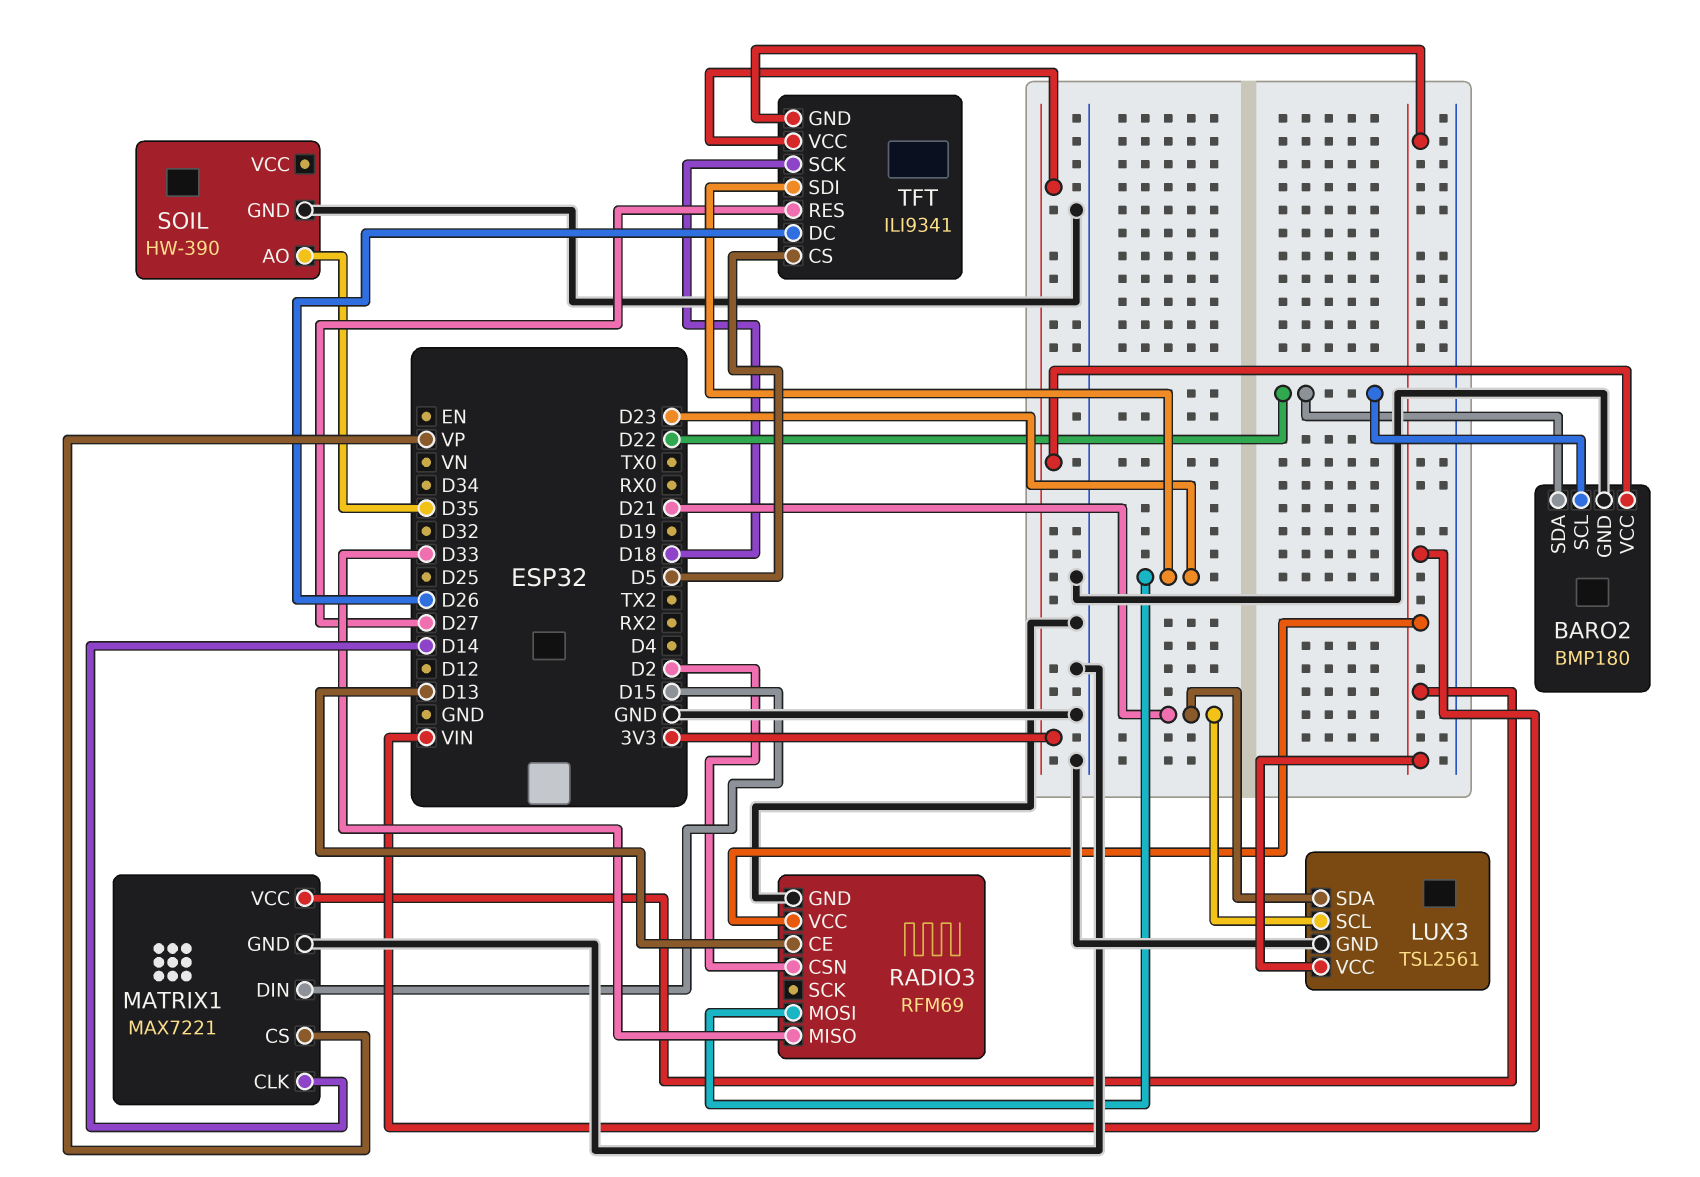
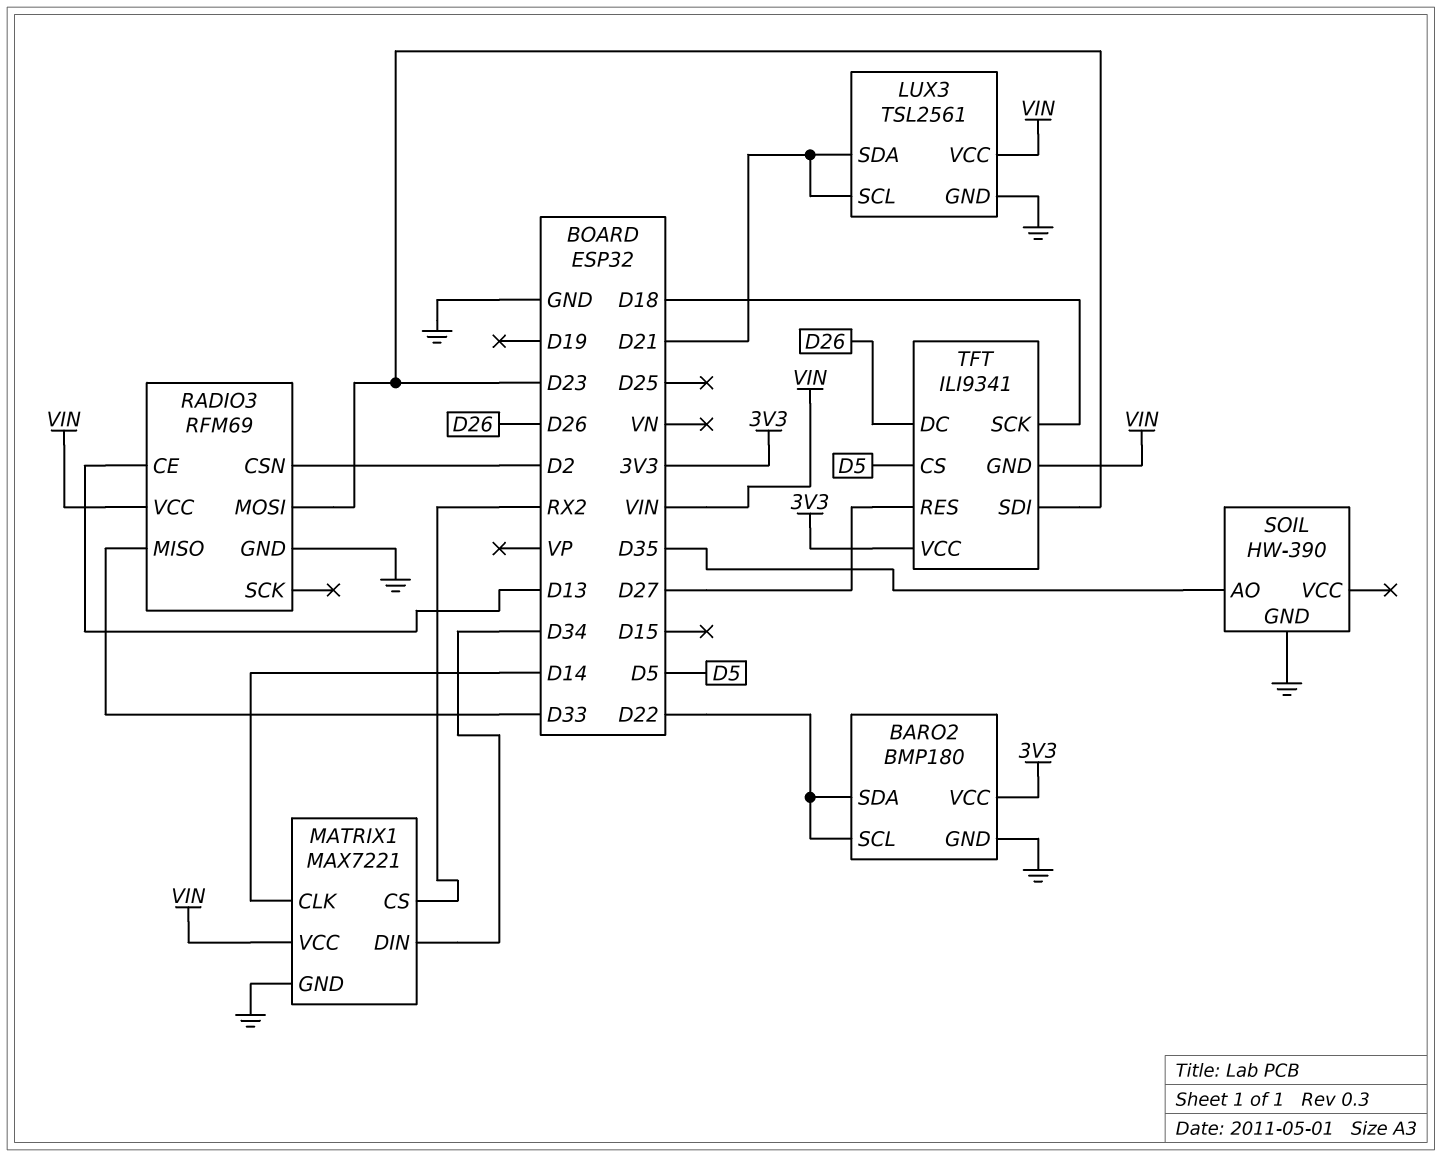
MATRIX1 pin CS: VP -> RX2
MATRIX1 pin DIN: D15 -> D34

